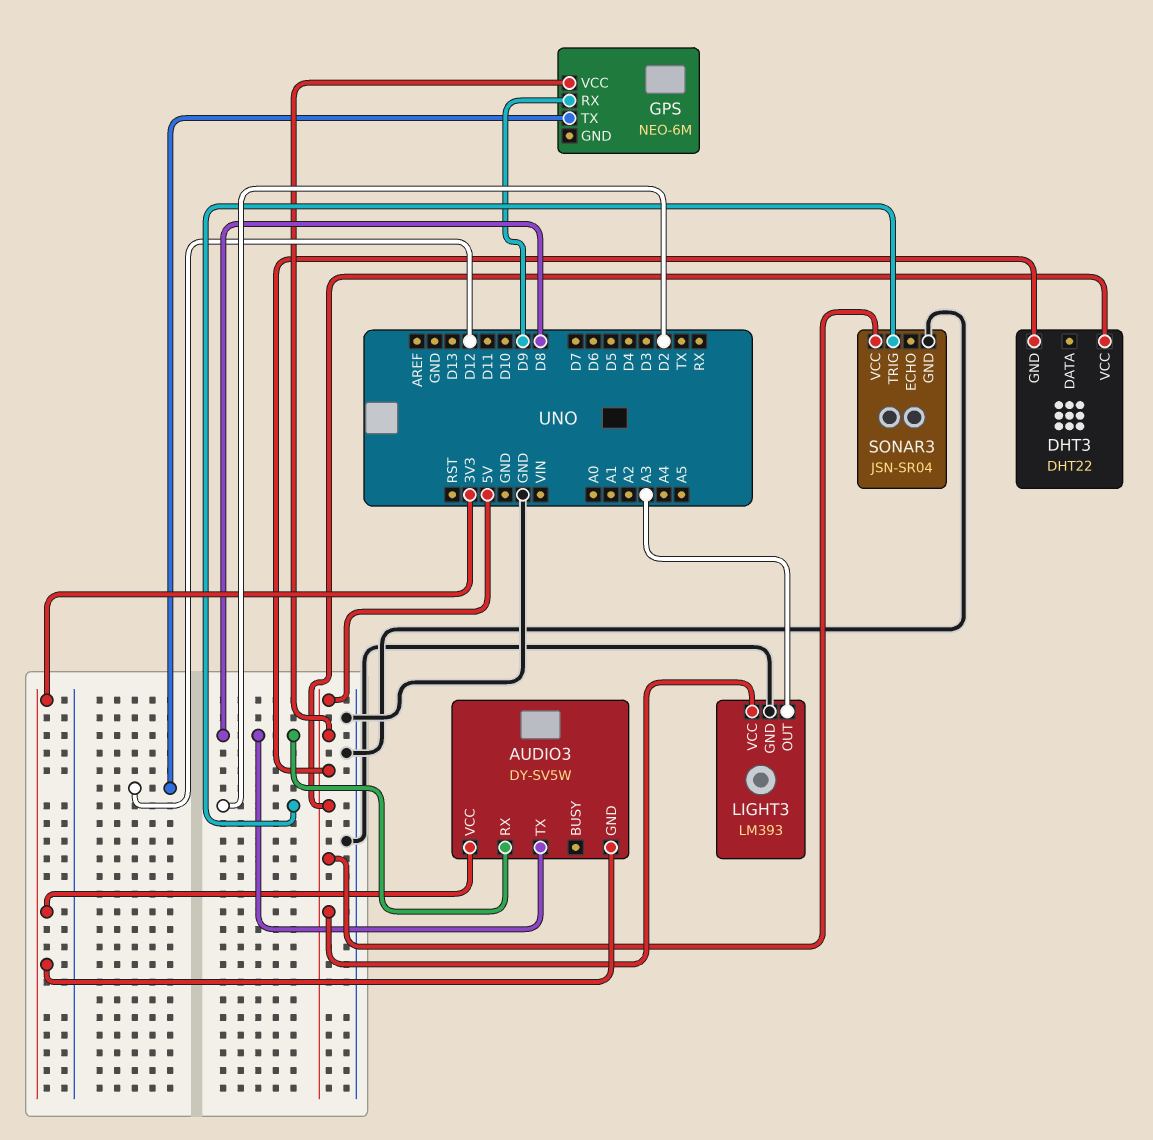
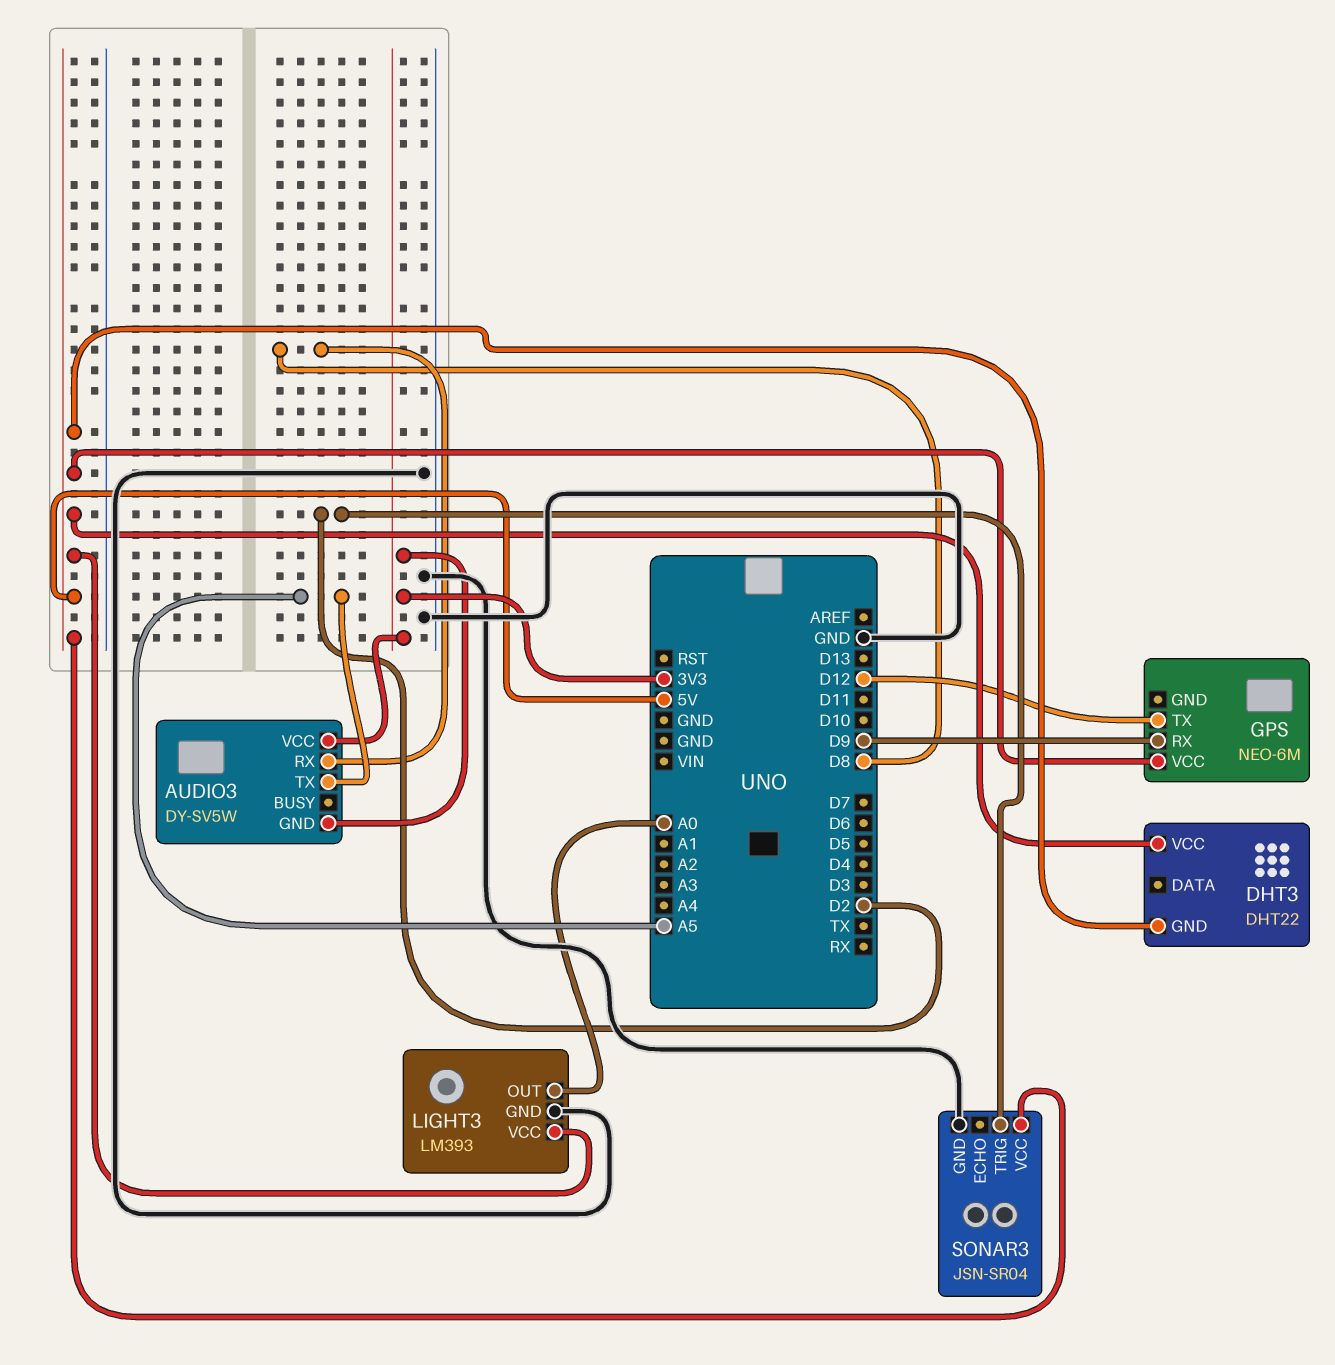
AUDIO3 pin TX: D8 -> A5
LIGHT3 pin OUT: A3 -> A0

